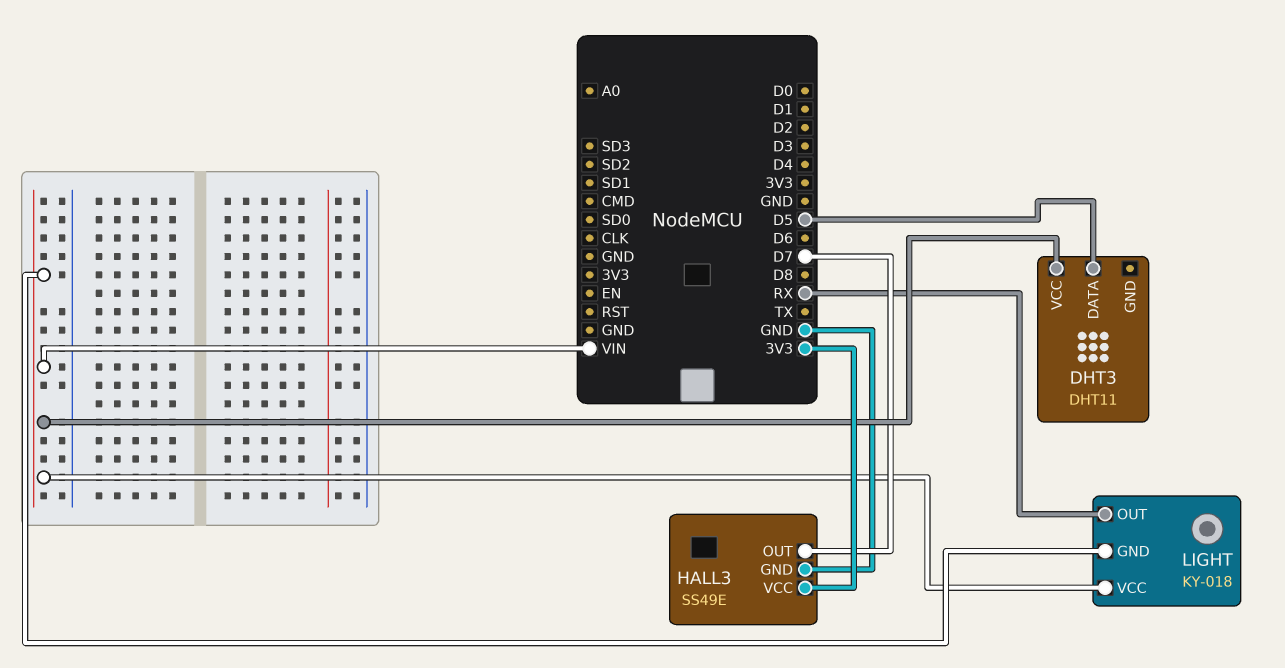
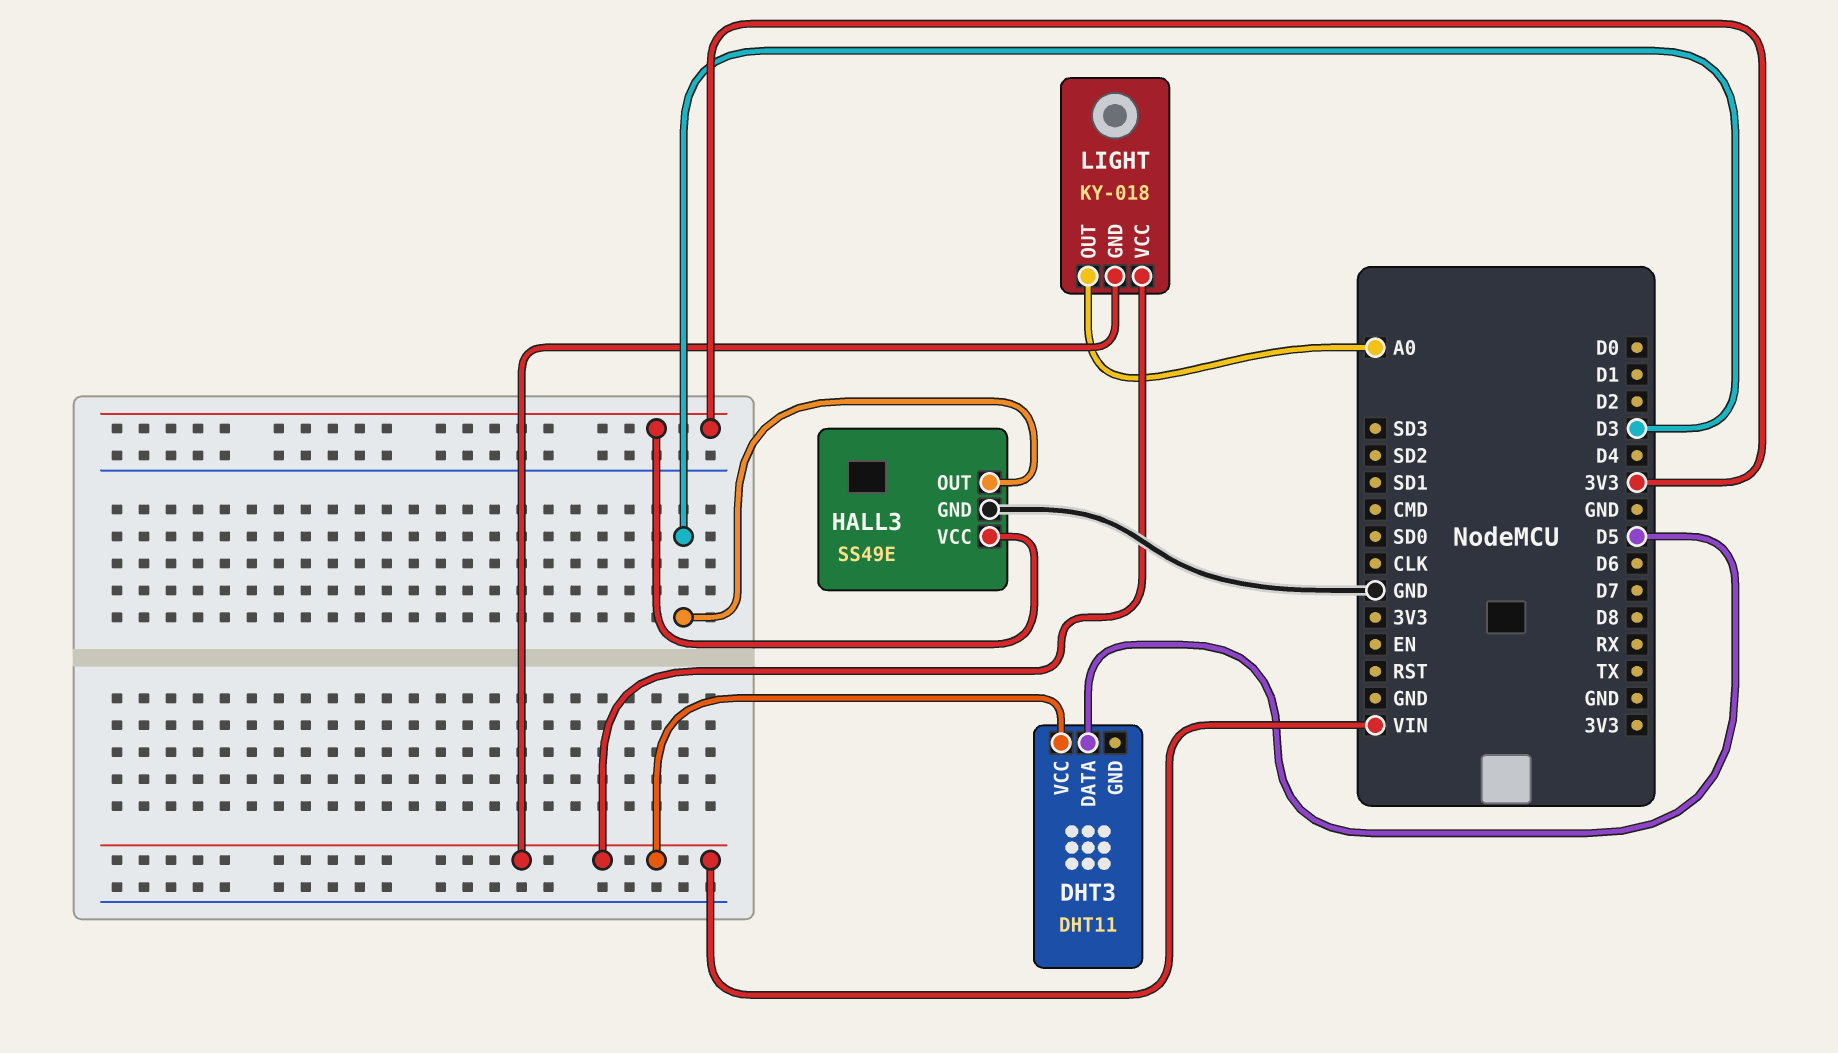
HALL3 pin OUT: D7 -> D3
LIGHT pin OUT: RX -> A0

